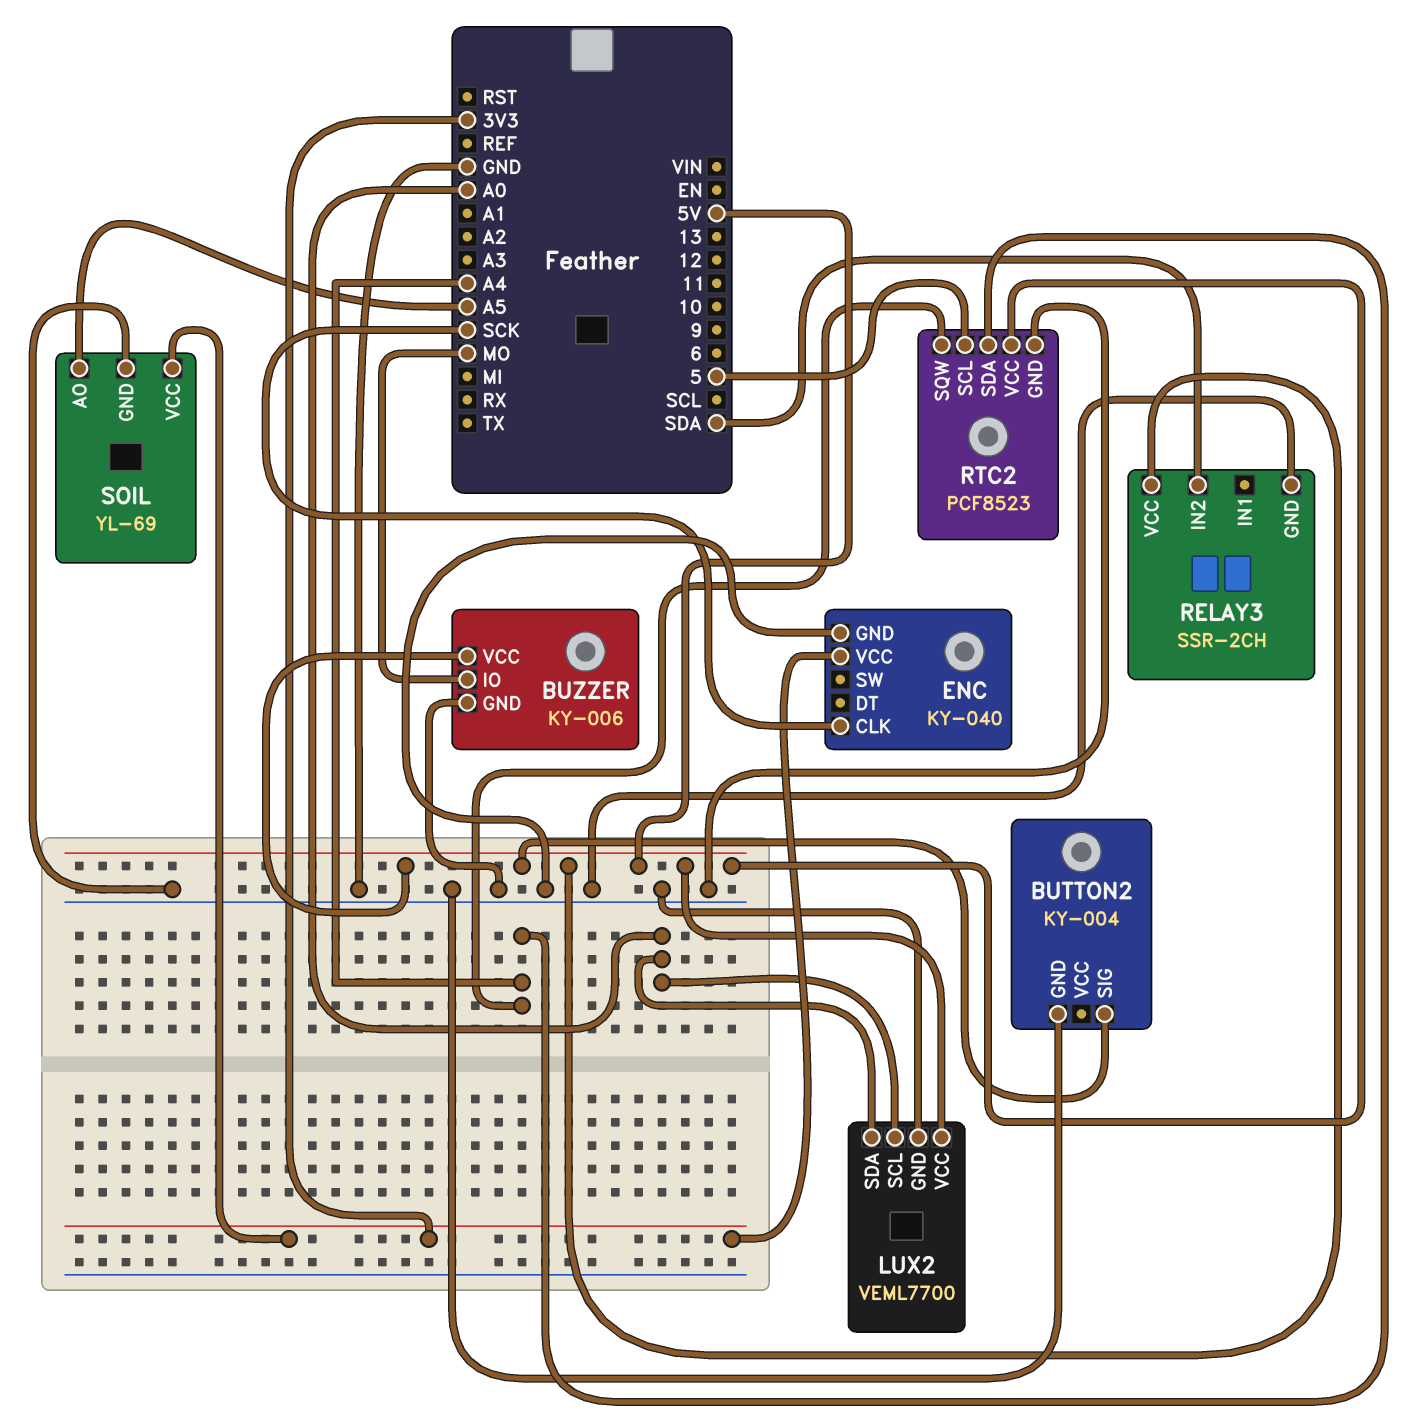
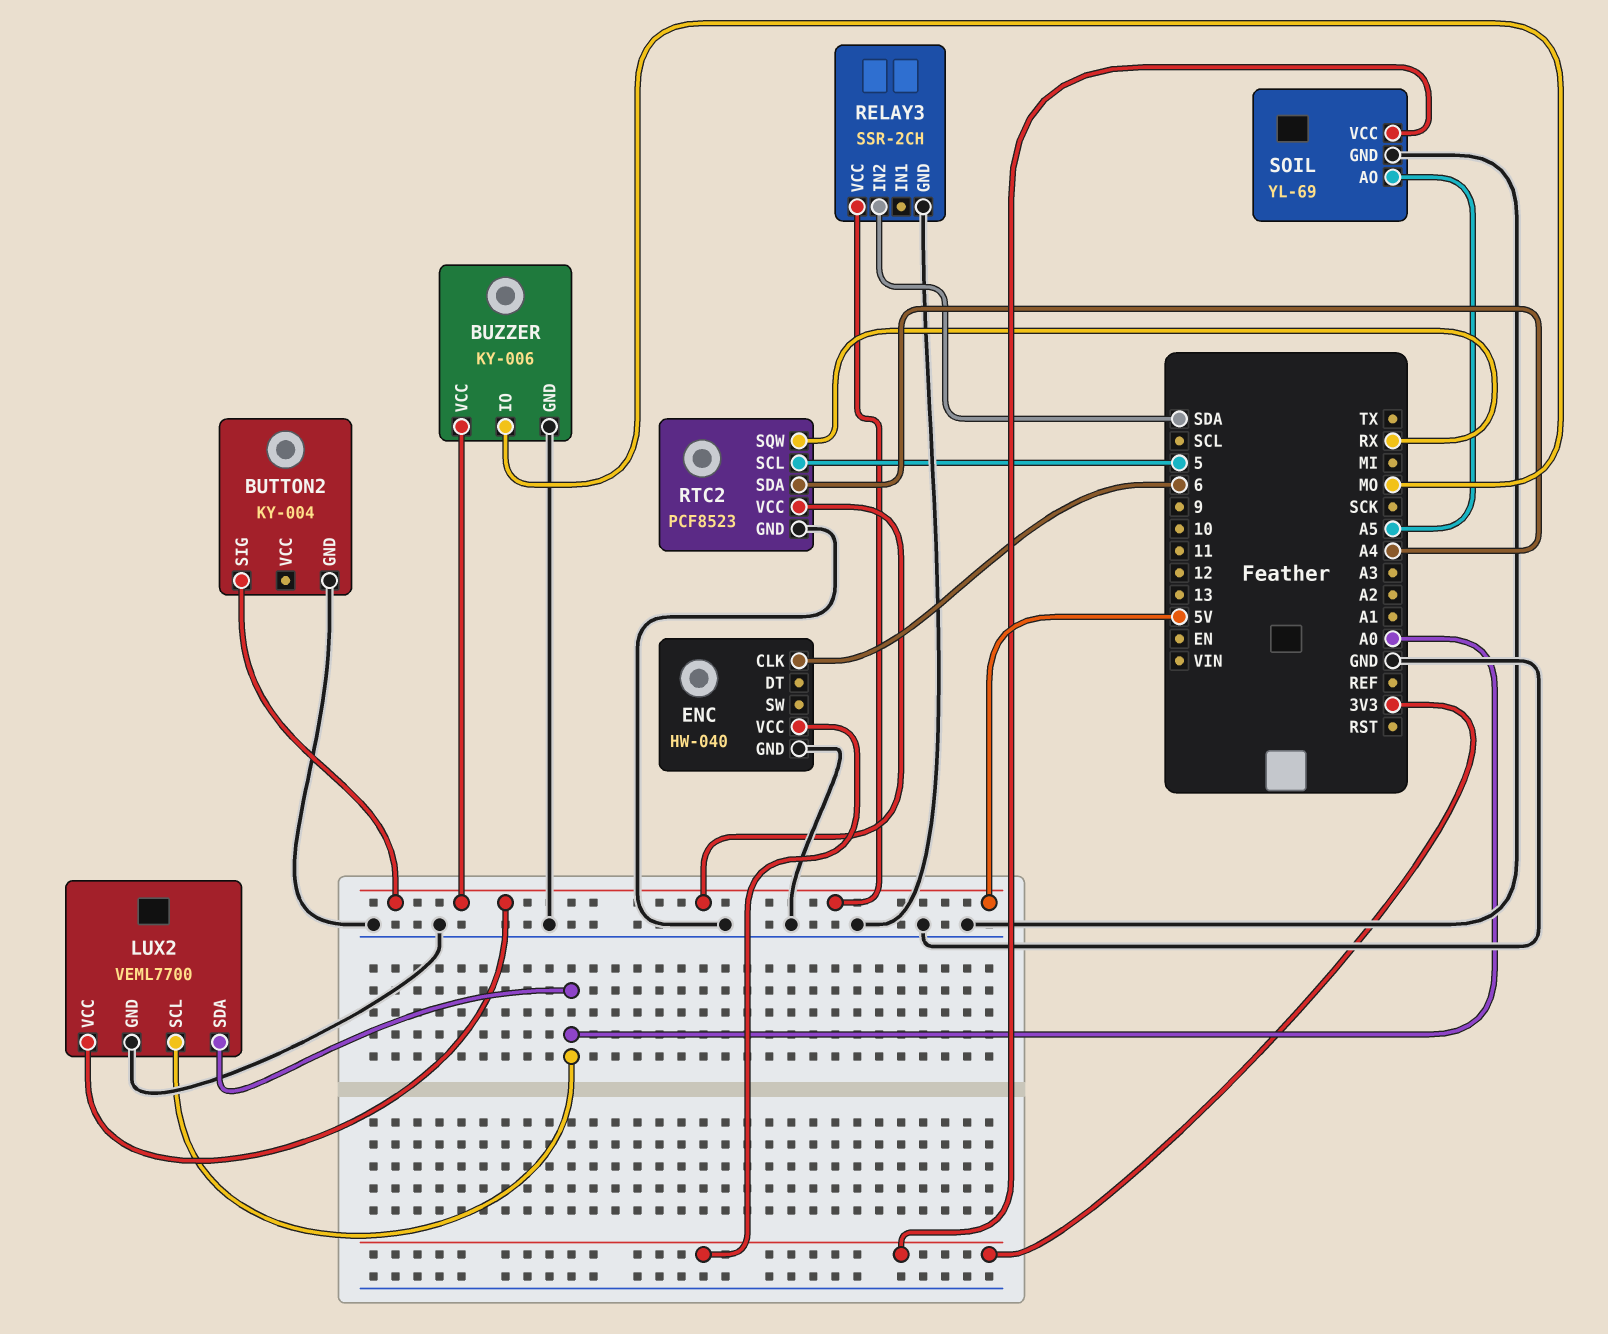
ENC: KY-040 -> HW-040
ENC pin CLK: SCK -> 6
RTC2 pin SQW: A4 -> RX

